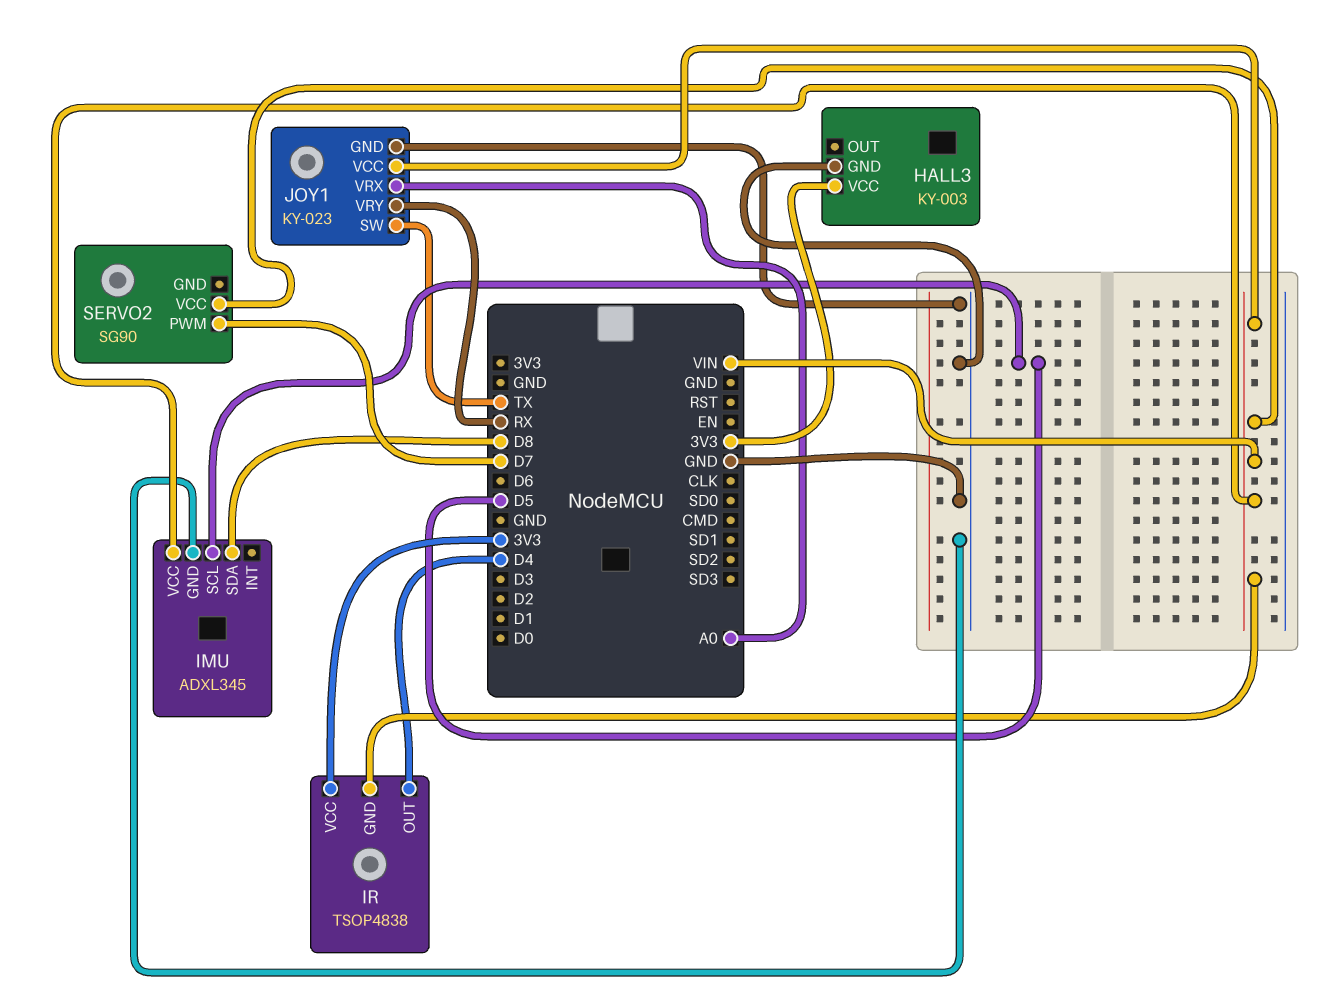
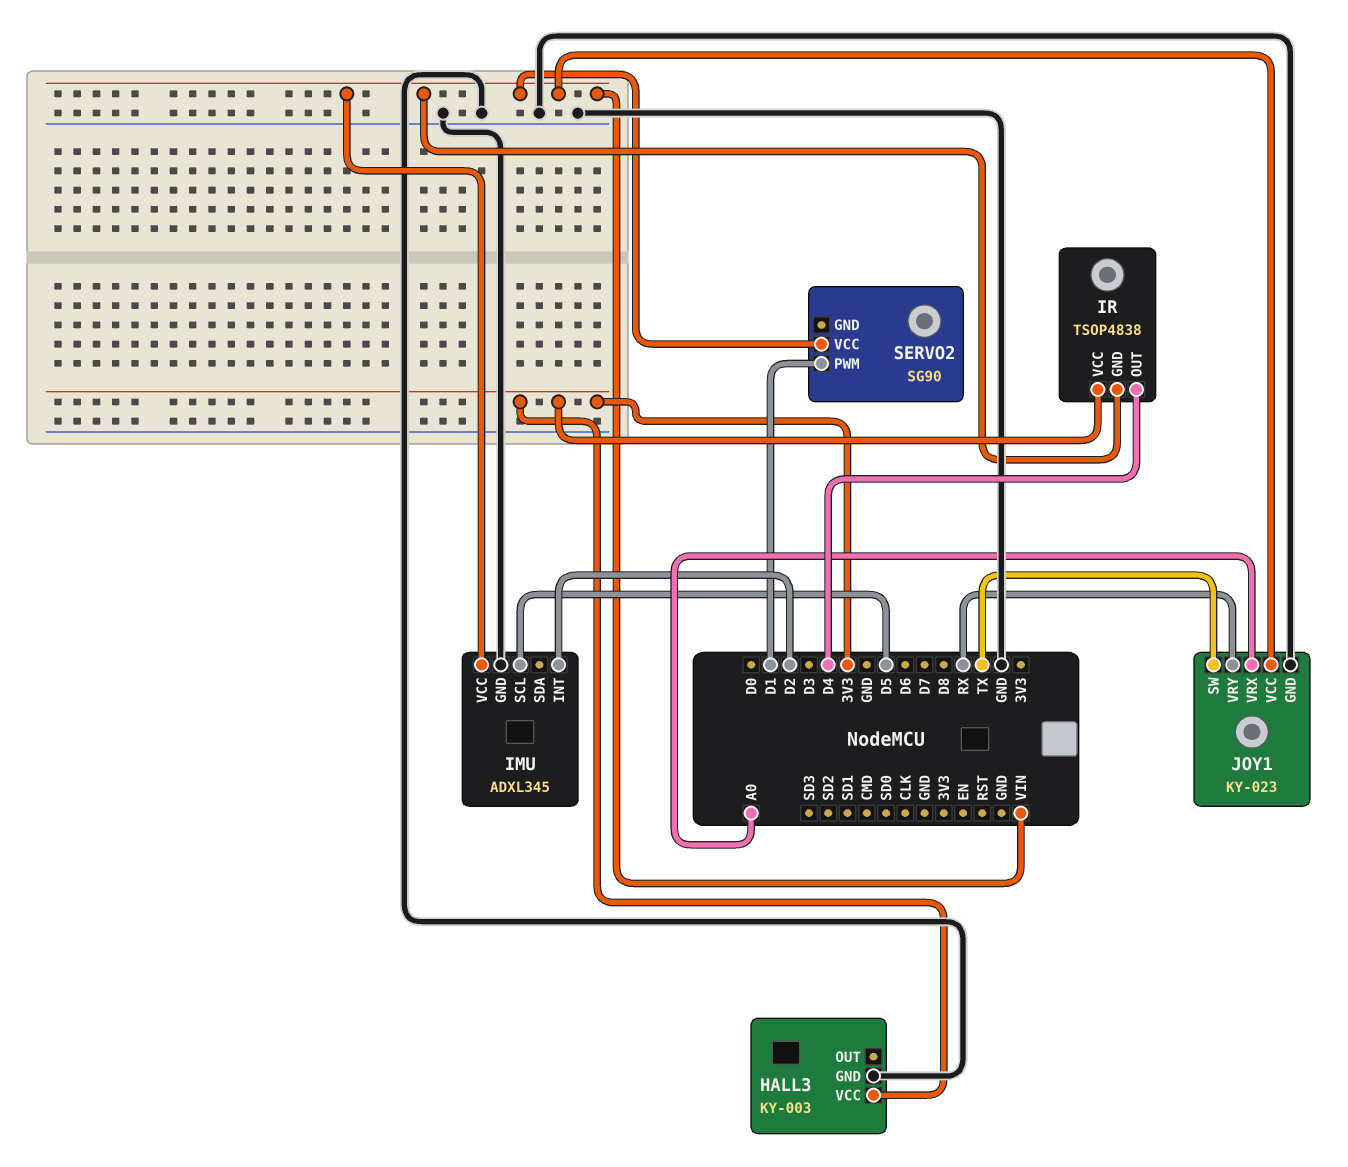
IMU pin INT: none -> D2
IMU pin SDA: D8 -> none
SERVO2 pin PWM: D7 -> D1

